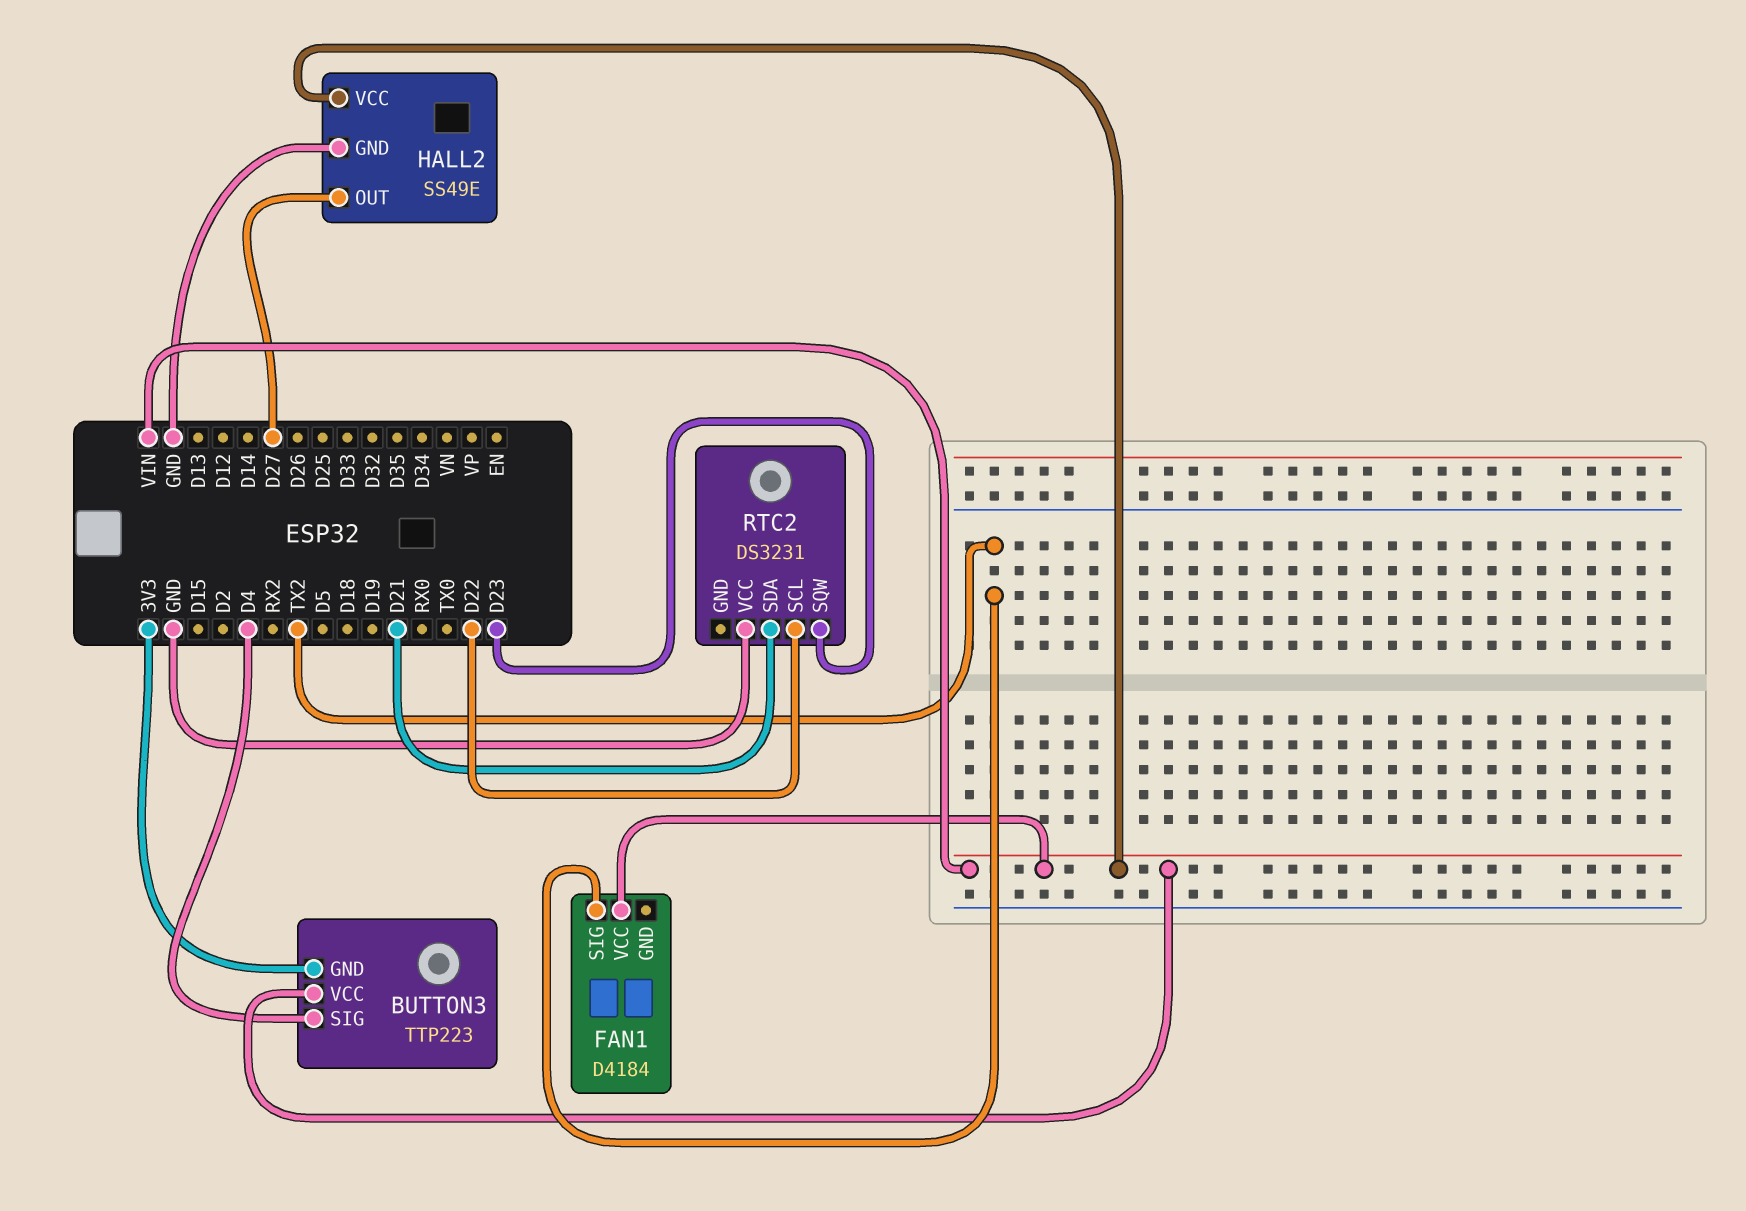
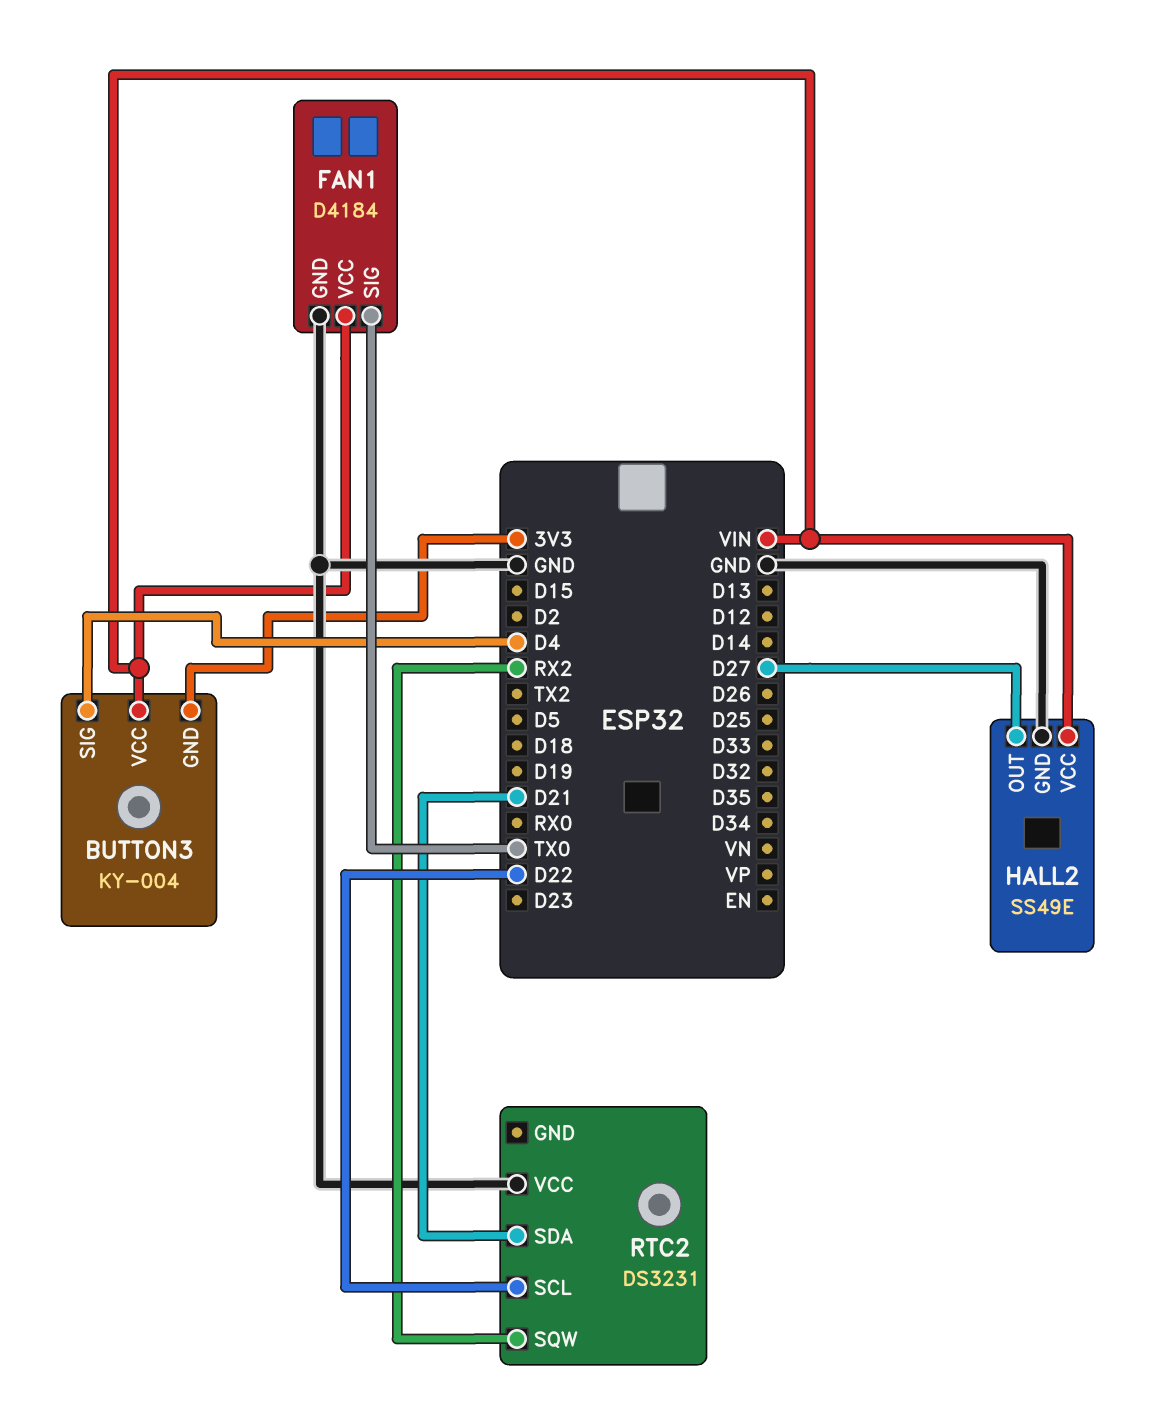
BUTTON3: TTP223 -> KY-004
FAN1 pin GND: none -> GND
FAN1 pin SIG: TX2 -> TX0
RTC2 pin SQW: D23 -> RX2

